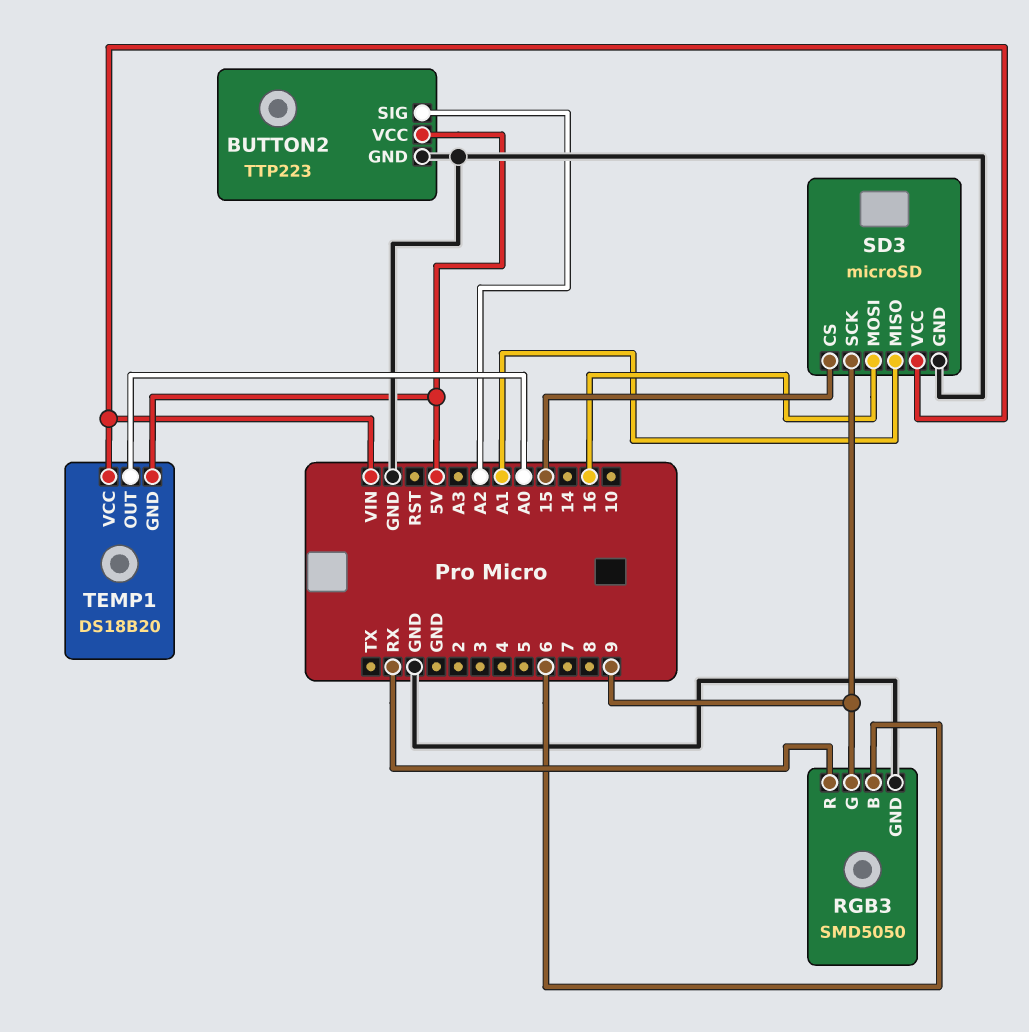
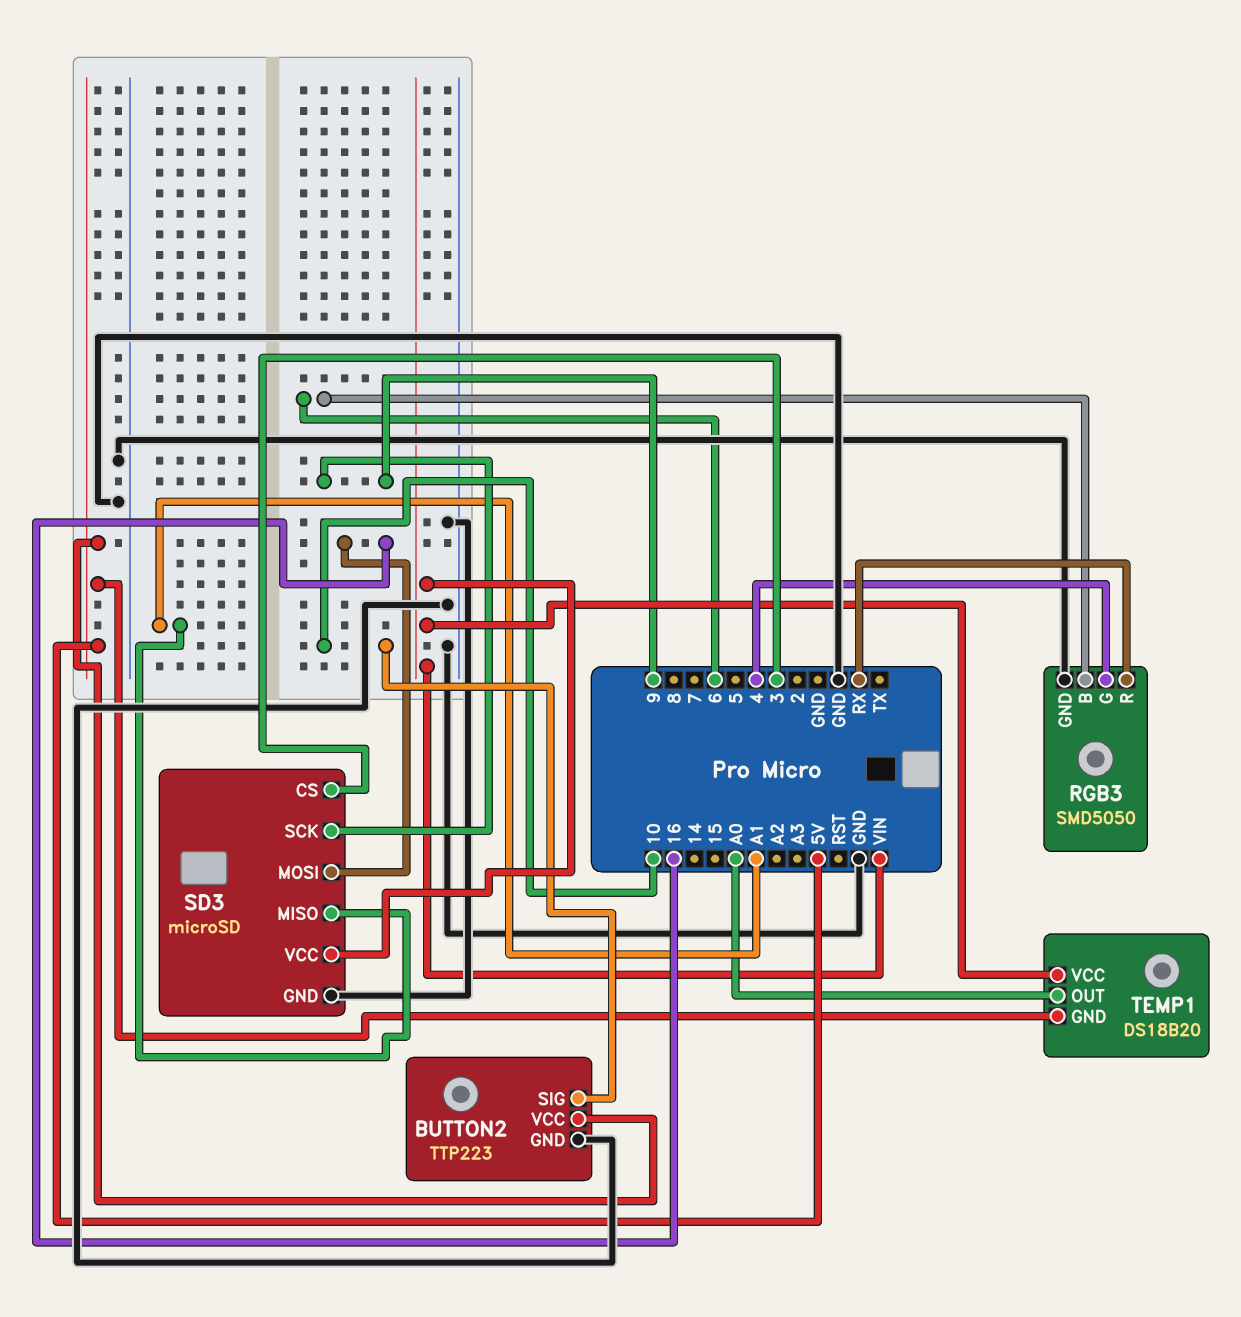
BUTTON2 pin SIG: A2 -> 10
RGB3 pin G: 9 -> 4
SD3 pin CS: 15 -> 3

